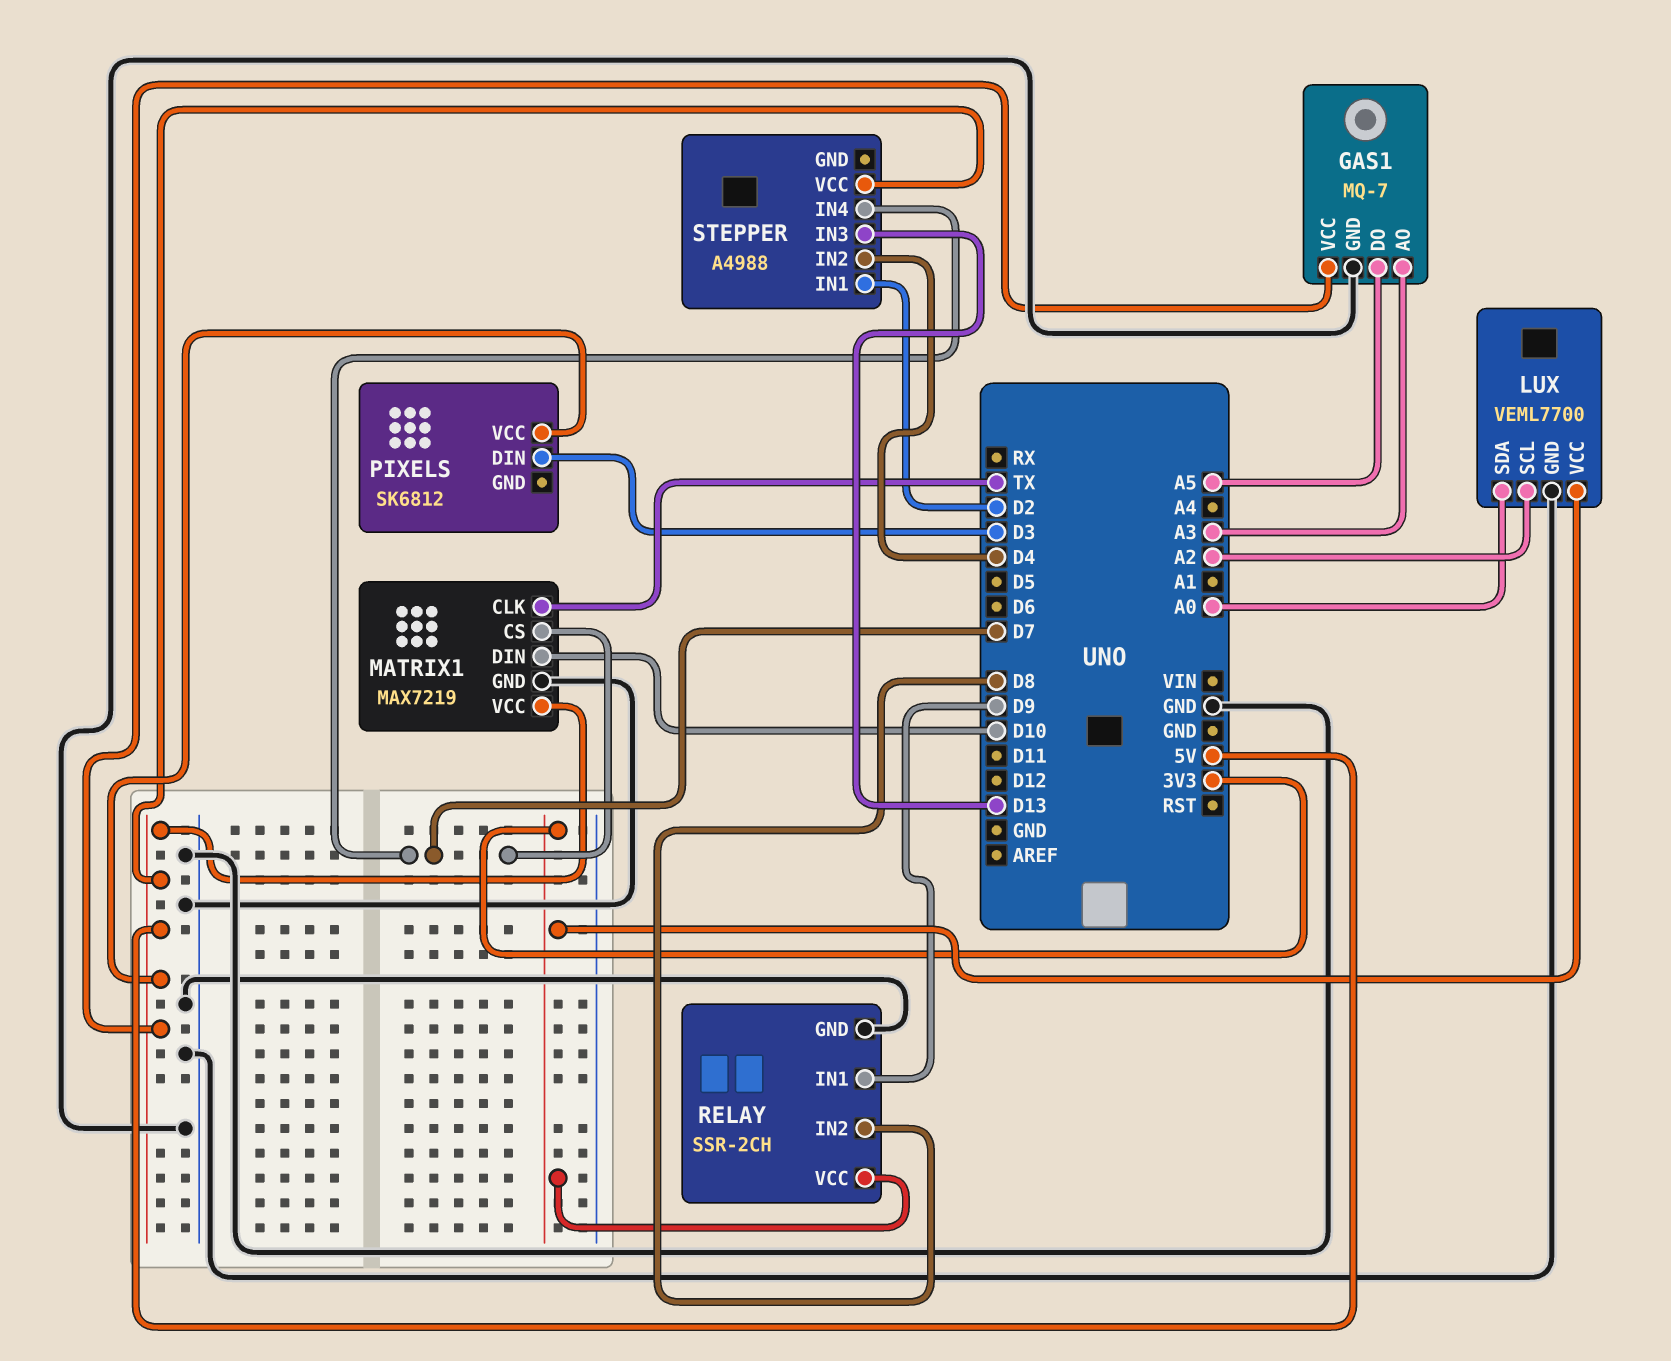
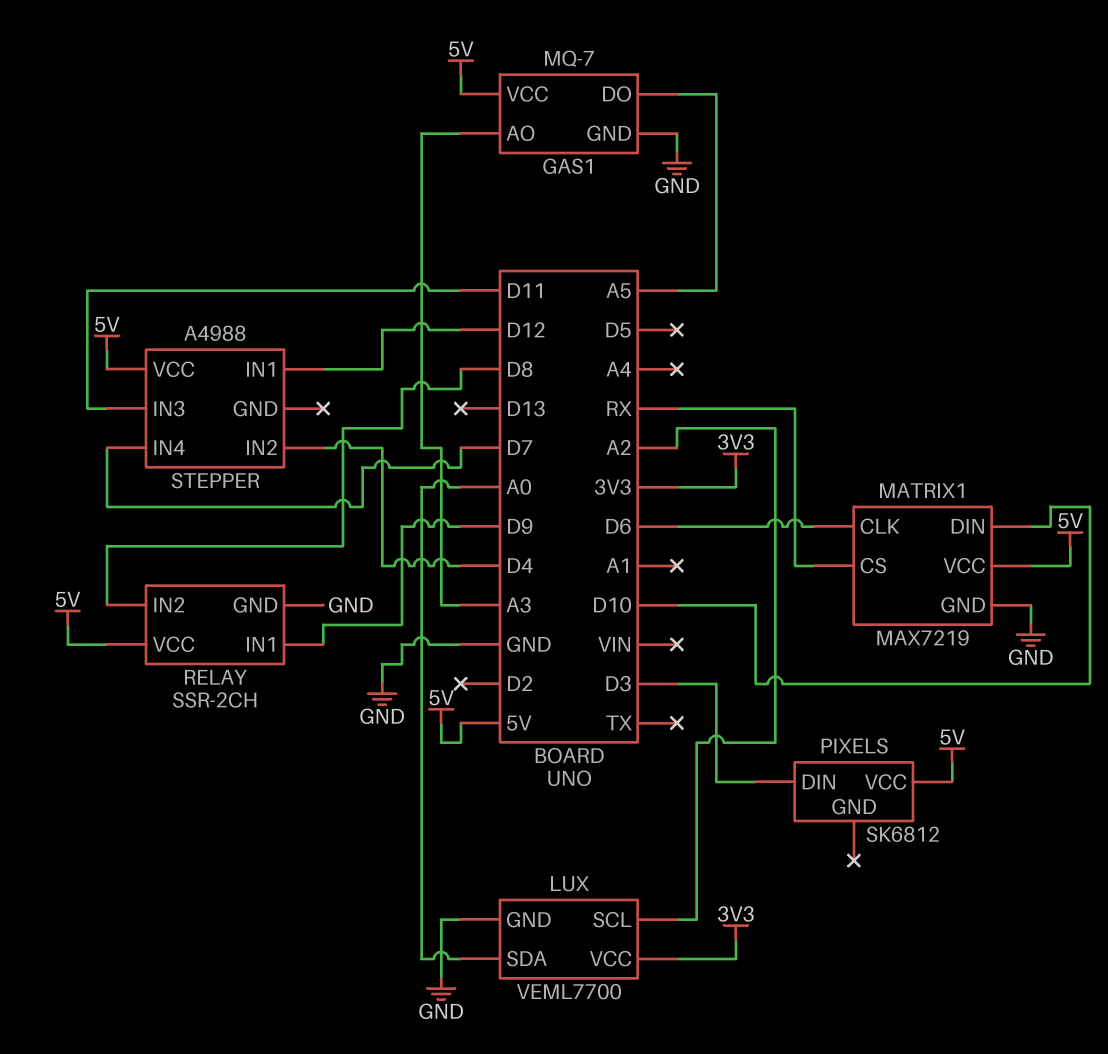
MATRIX1 pin CLK: TX -> D6
MATRIX1 pin CS: D7 -> RX
RELAY pin VCC: 3V3 -> 5V
STEPPER pin IN1: D2 -> D12
STEPPER pin IN3: D13 -> D11

